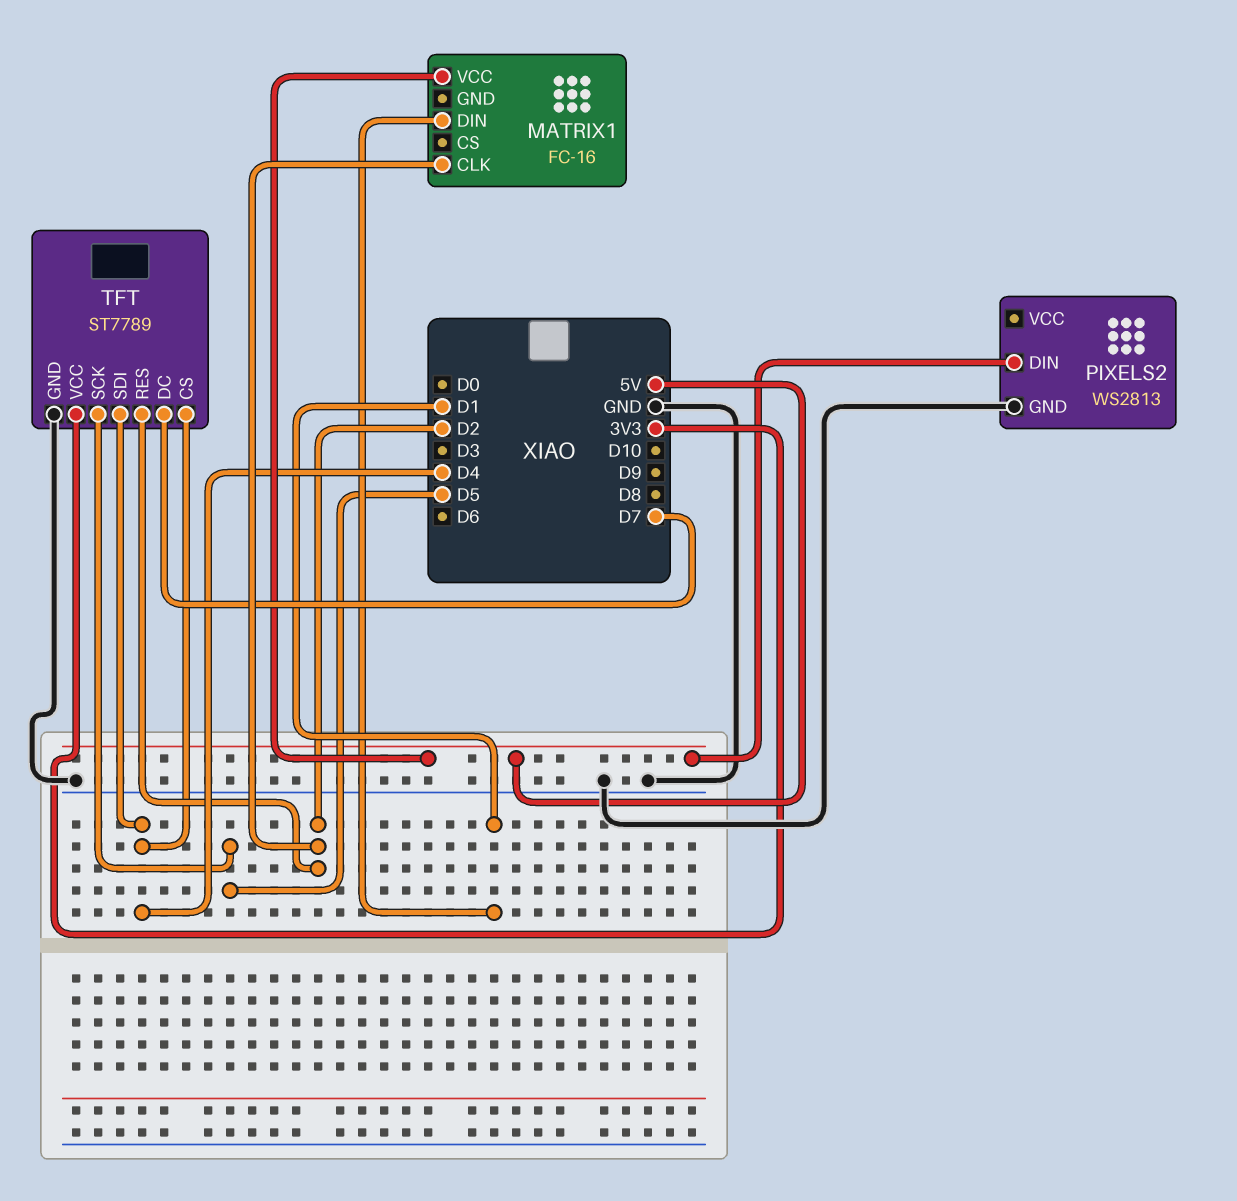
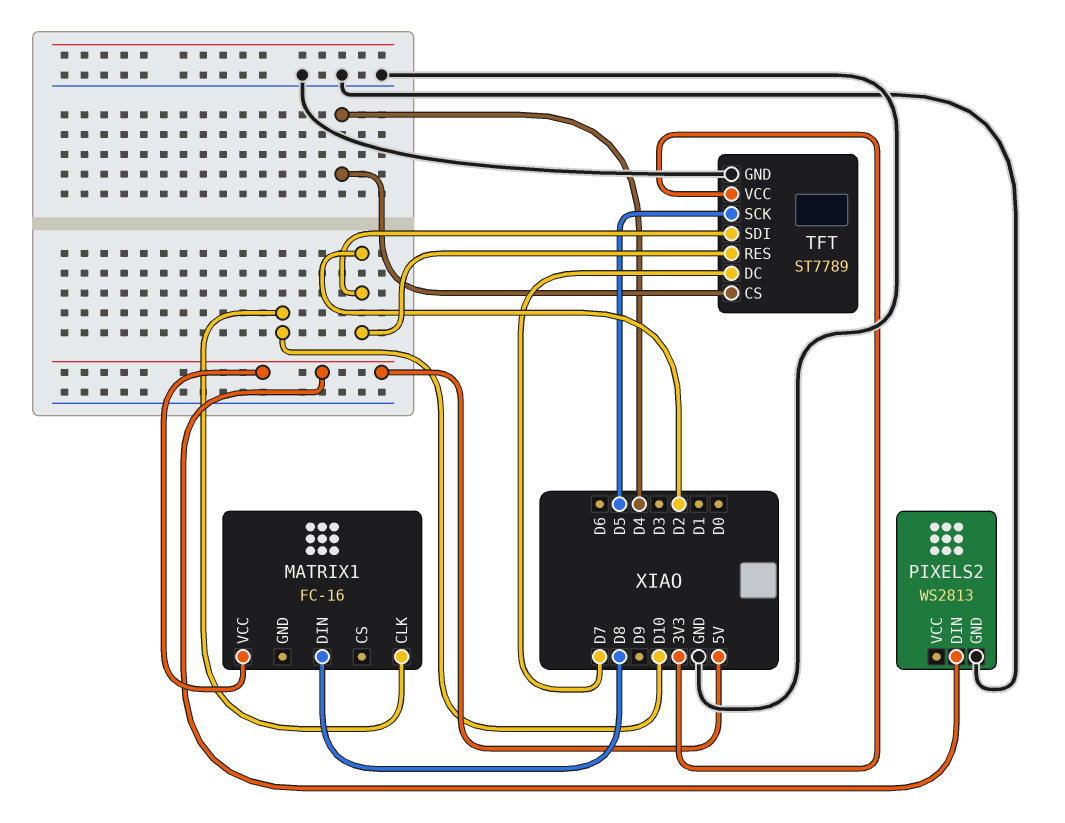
MATRIX1 pin CLK: D2 -> D10
MATRIX1 pin DIN: D1 -> D8
TFT pin SDI: D4 -> D2

